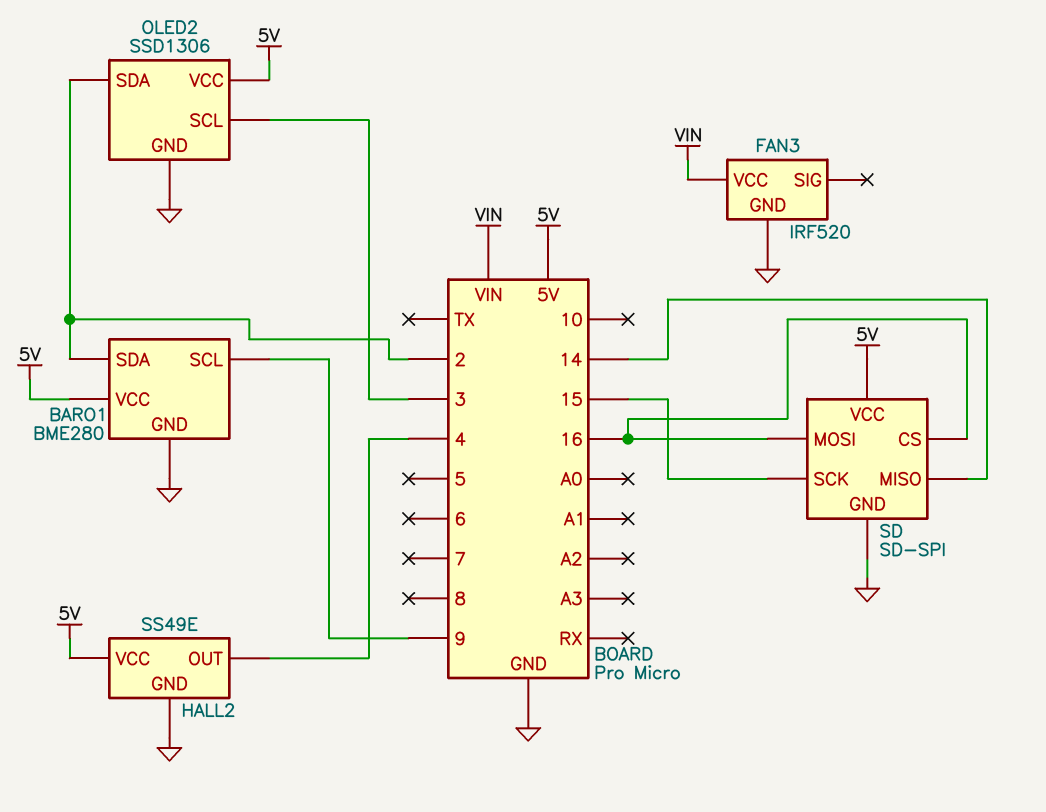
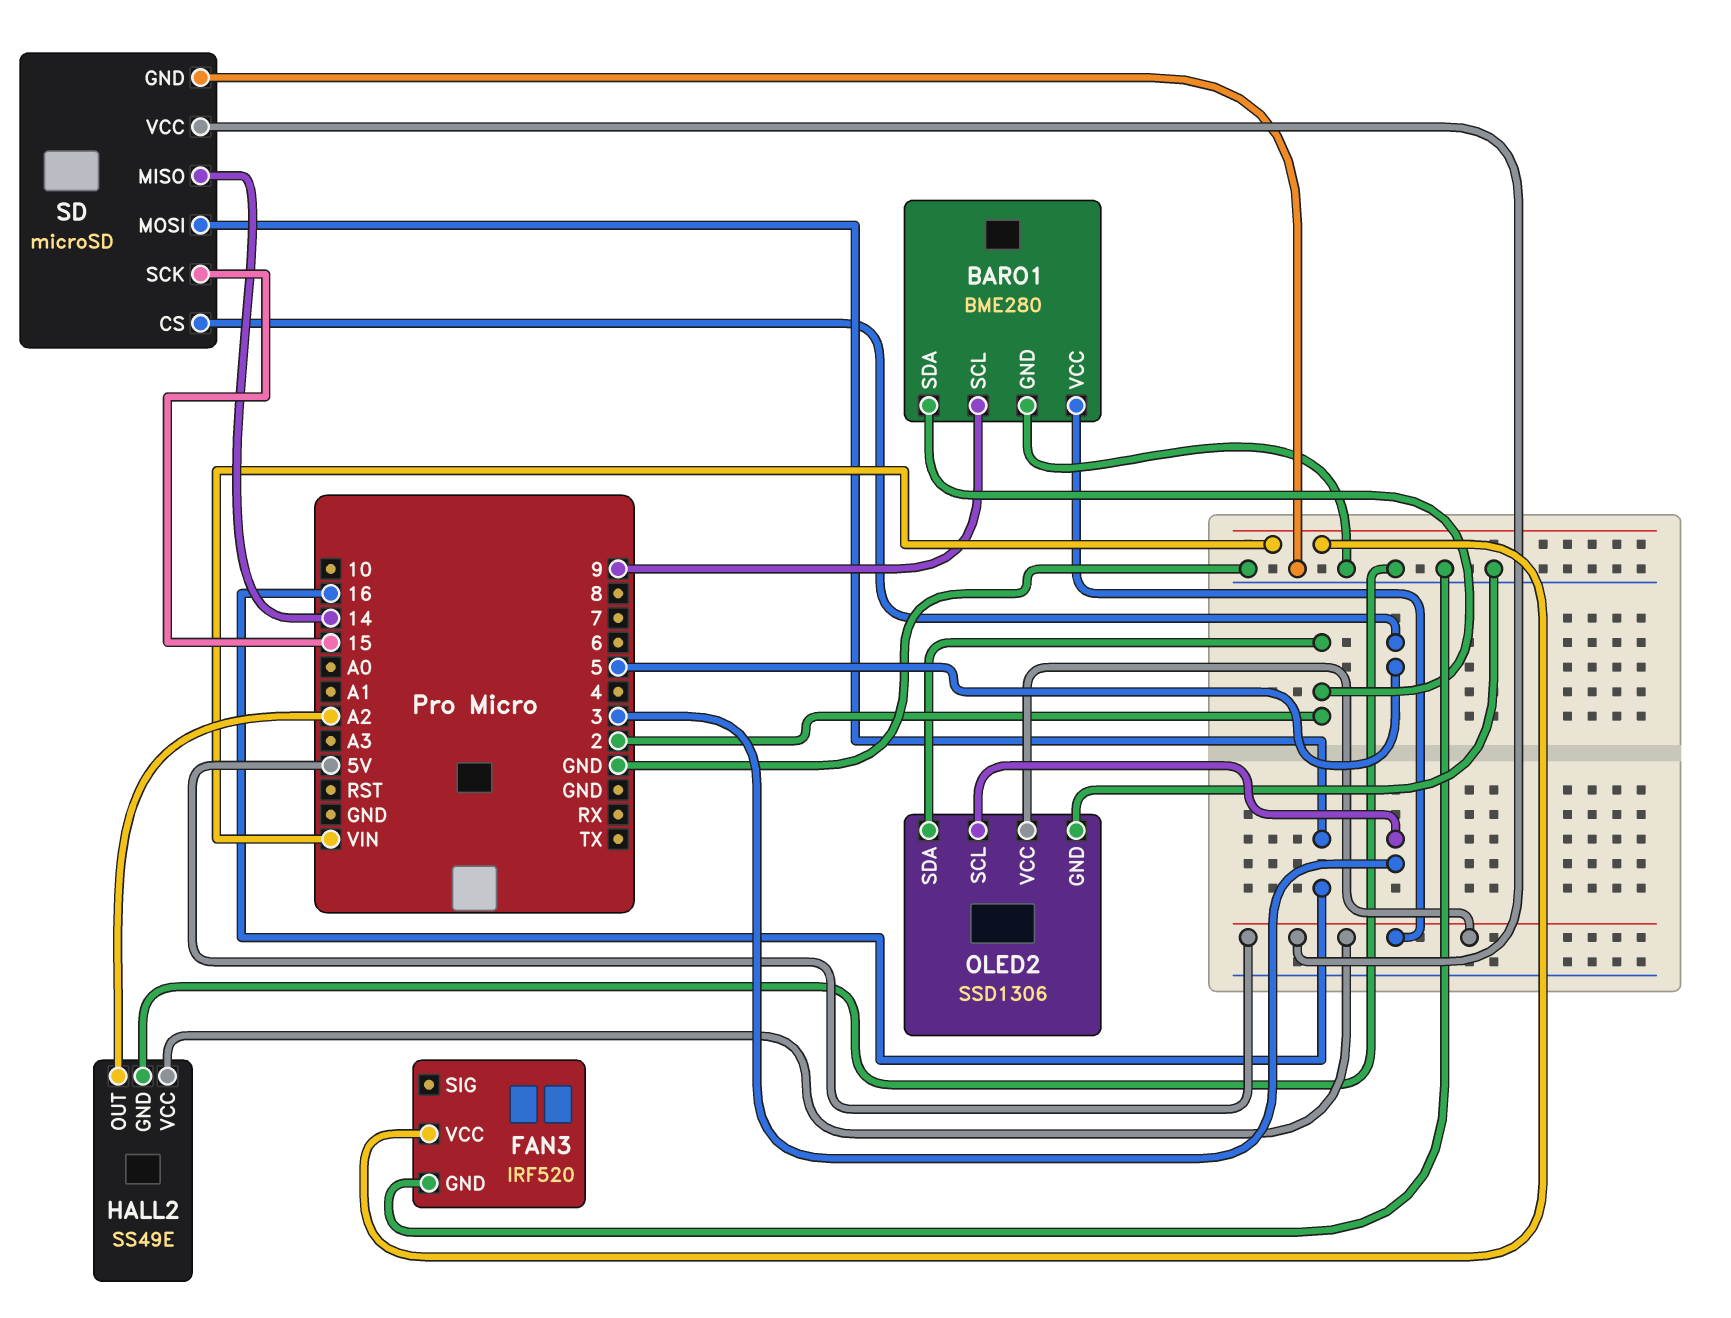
HALL2 pin OUT: 4 -> A2
SD: SD-SPI -> microSD
SD pin CS: 16 -> 5

